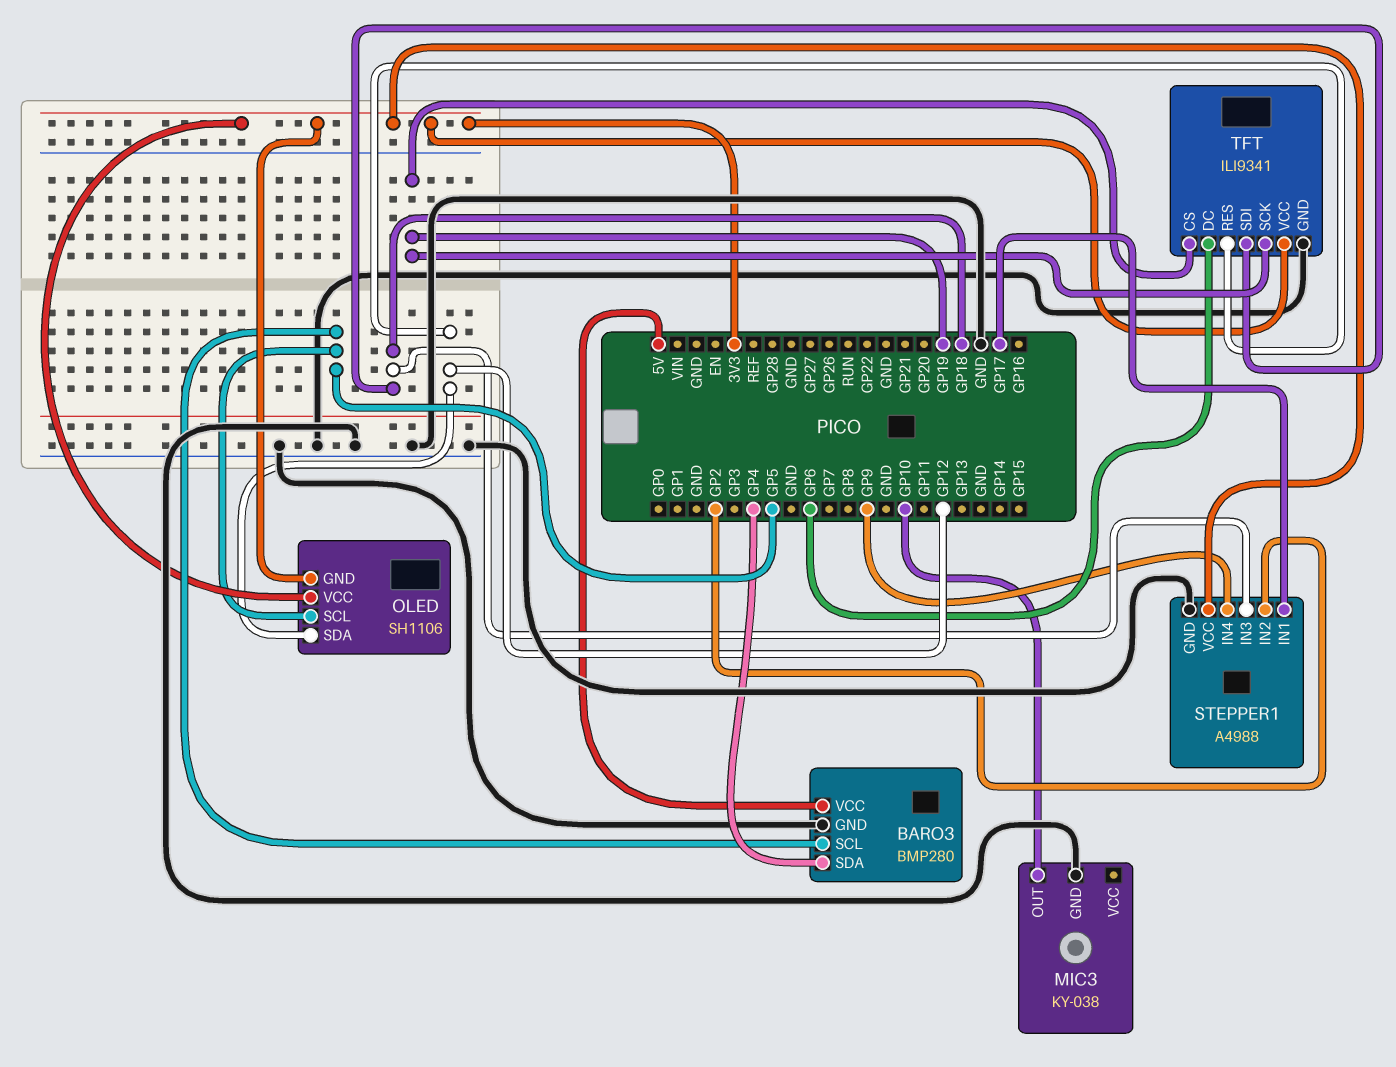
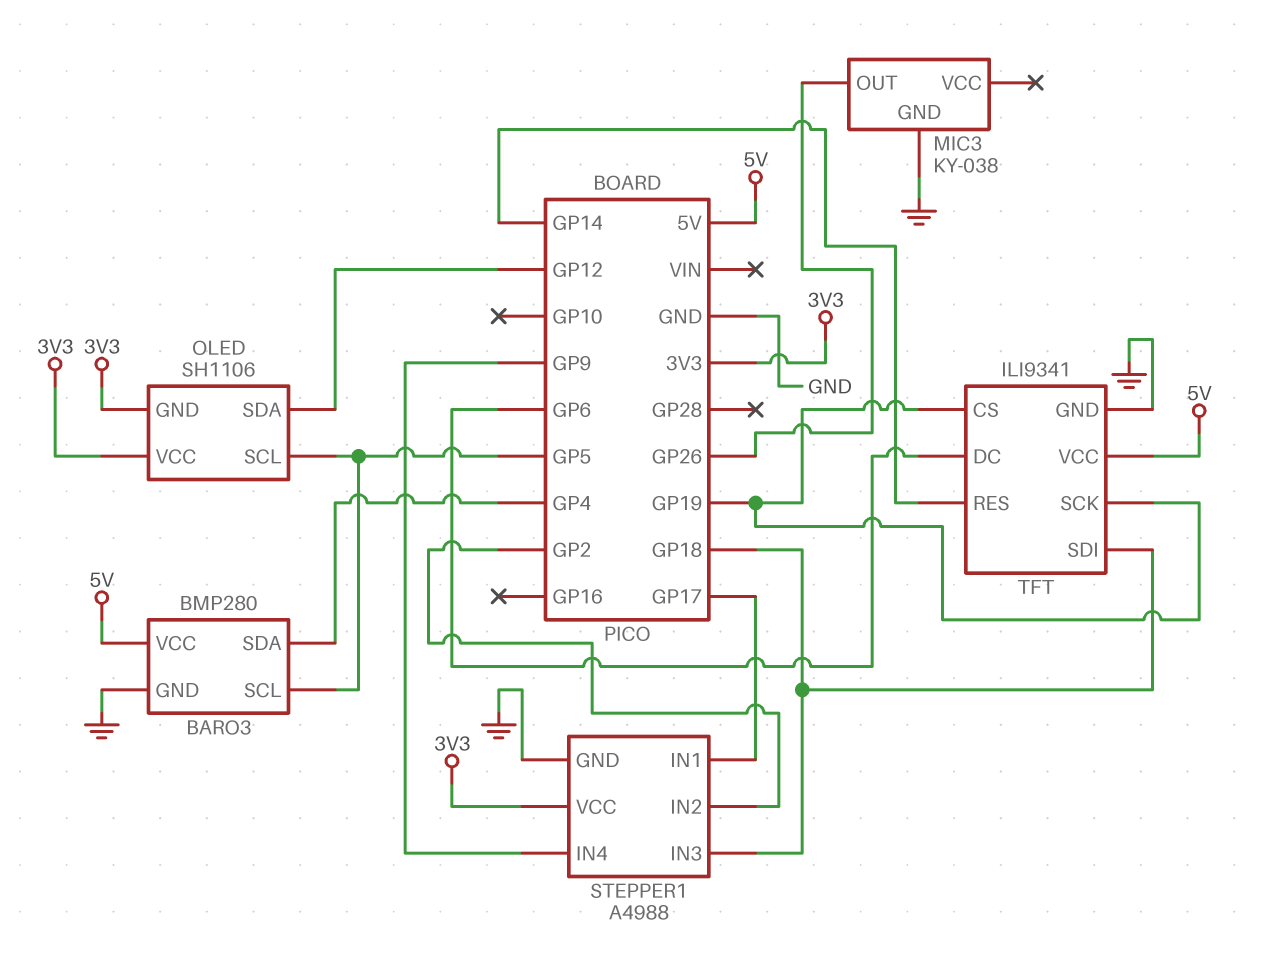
MIC3 pin OUT: GP10 -> GP26
TFT pin RES: GP12 -> GP14
TFT pin VCC: 3V3 -> 5V

